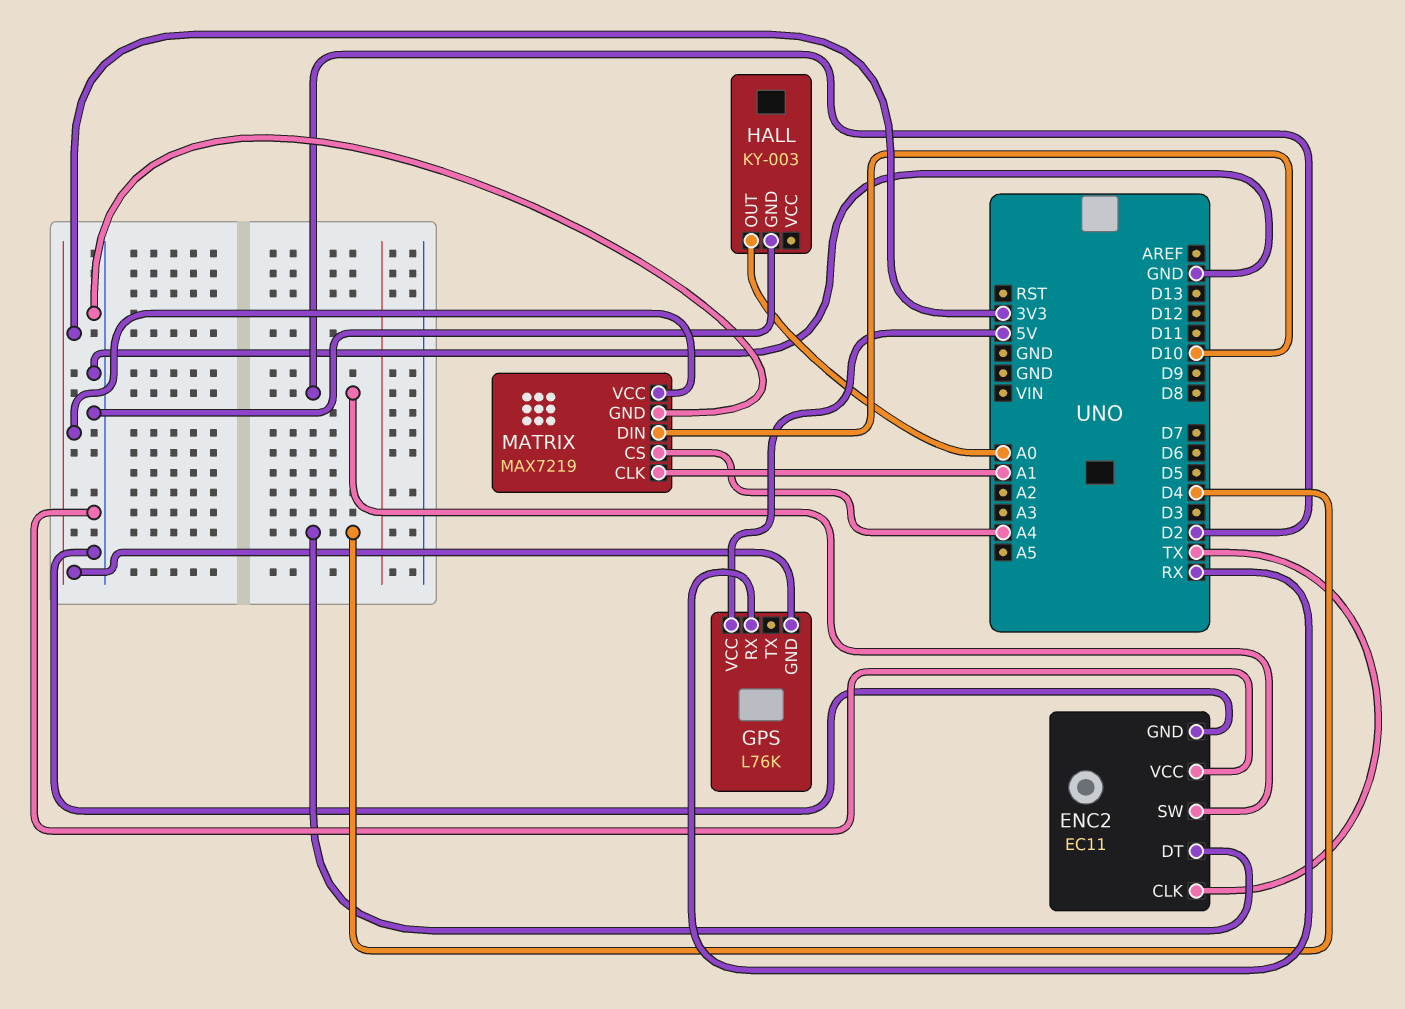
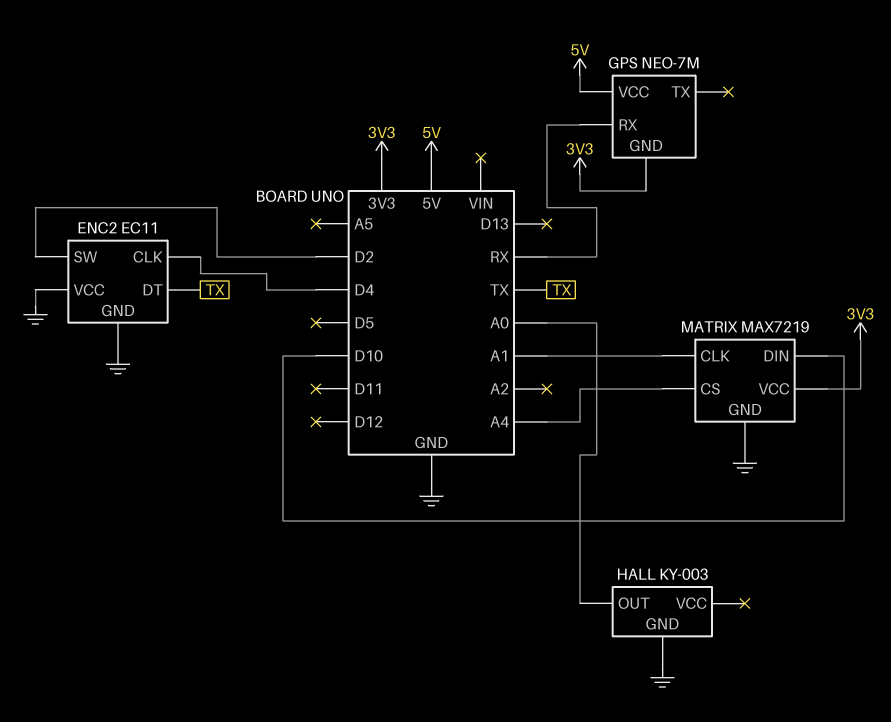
ENC2 pin CLK: TX -> D4
ENC2 pin DT: D4 -> TX
GPS: L76K -> NEO-7M

